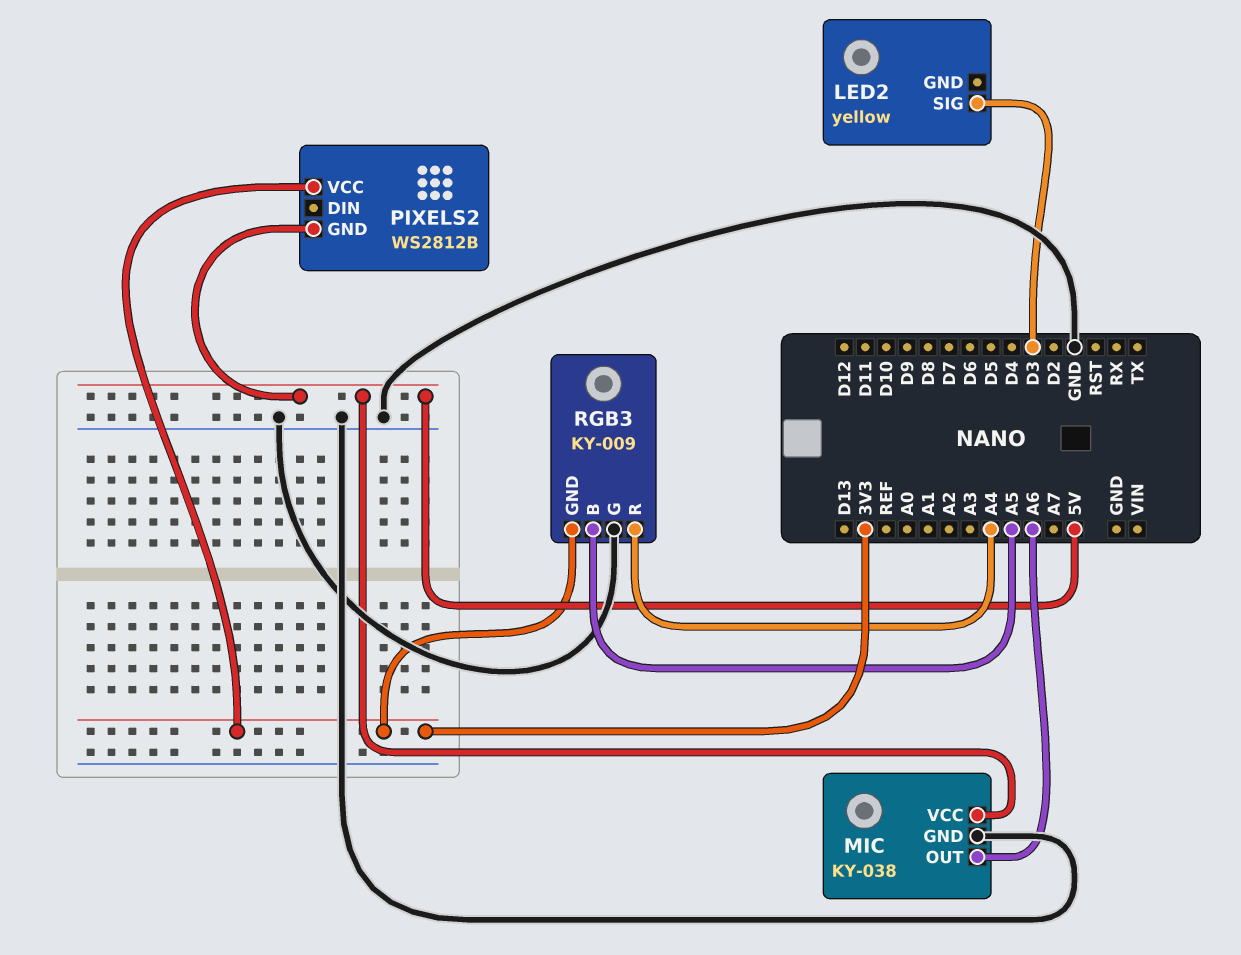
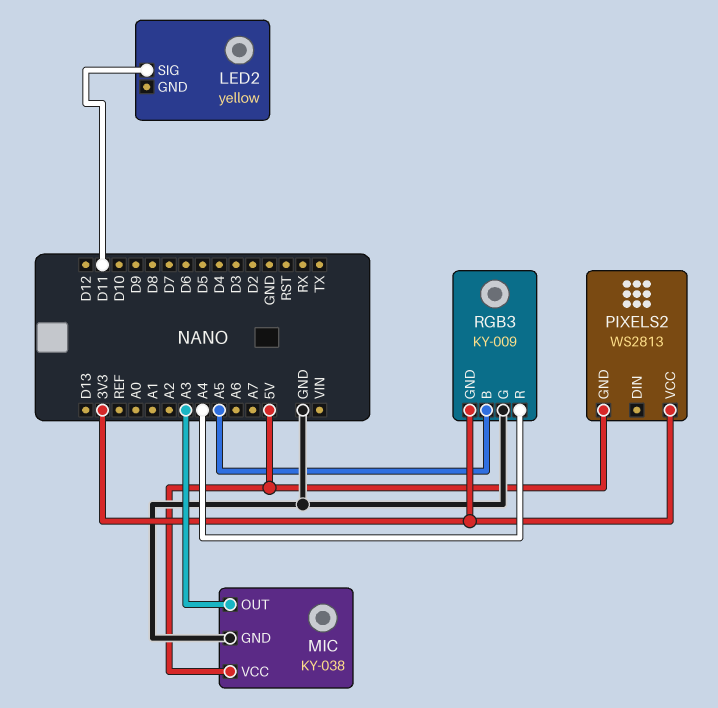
LED2 pin SIG: D3 -> D11
MIC pin OUT: A6 -> A3
PIXELS2: WS2812B -> WS2813

